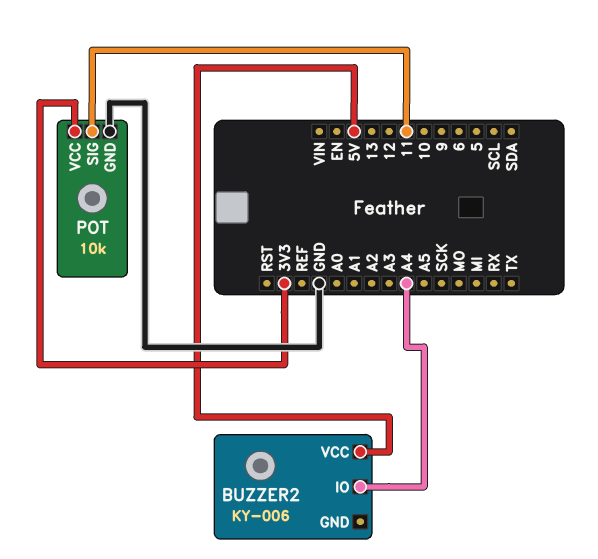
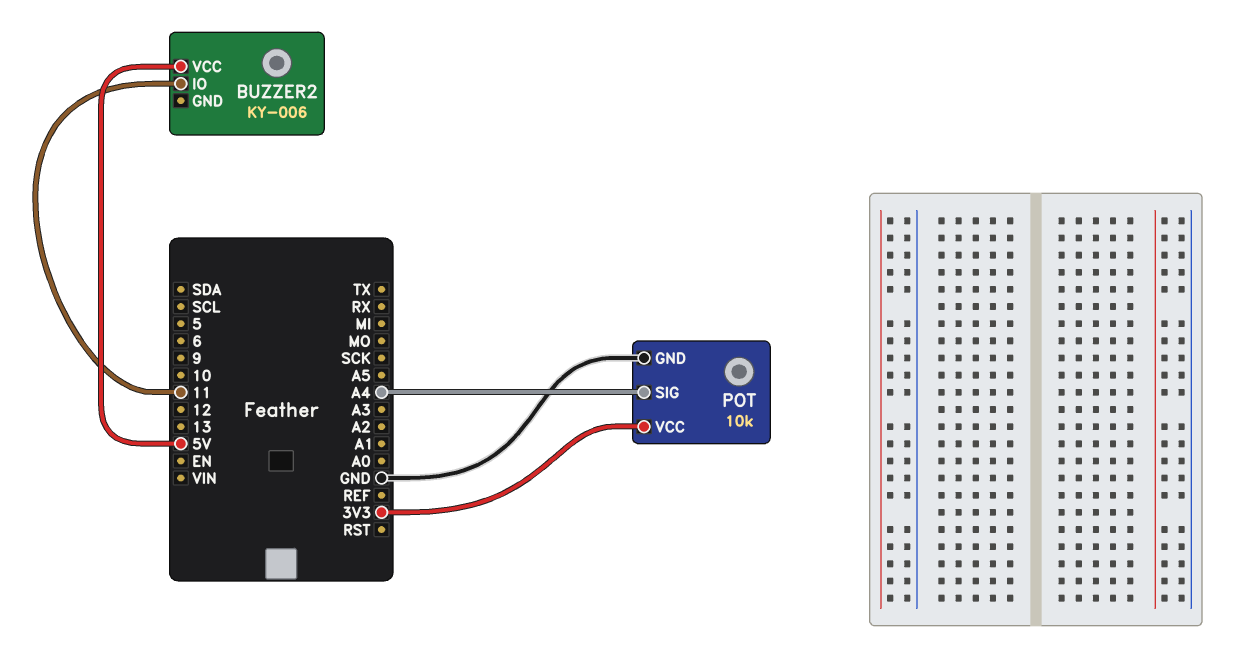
BUZZER2 pin IO: A4 -> 11
POT pin SIG: 11 -> A4

